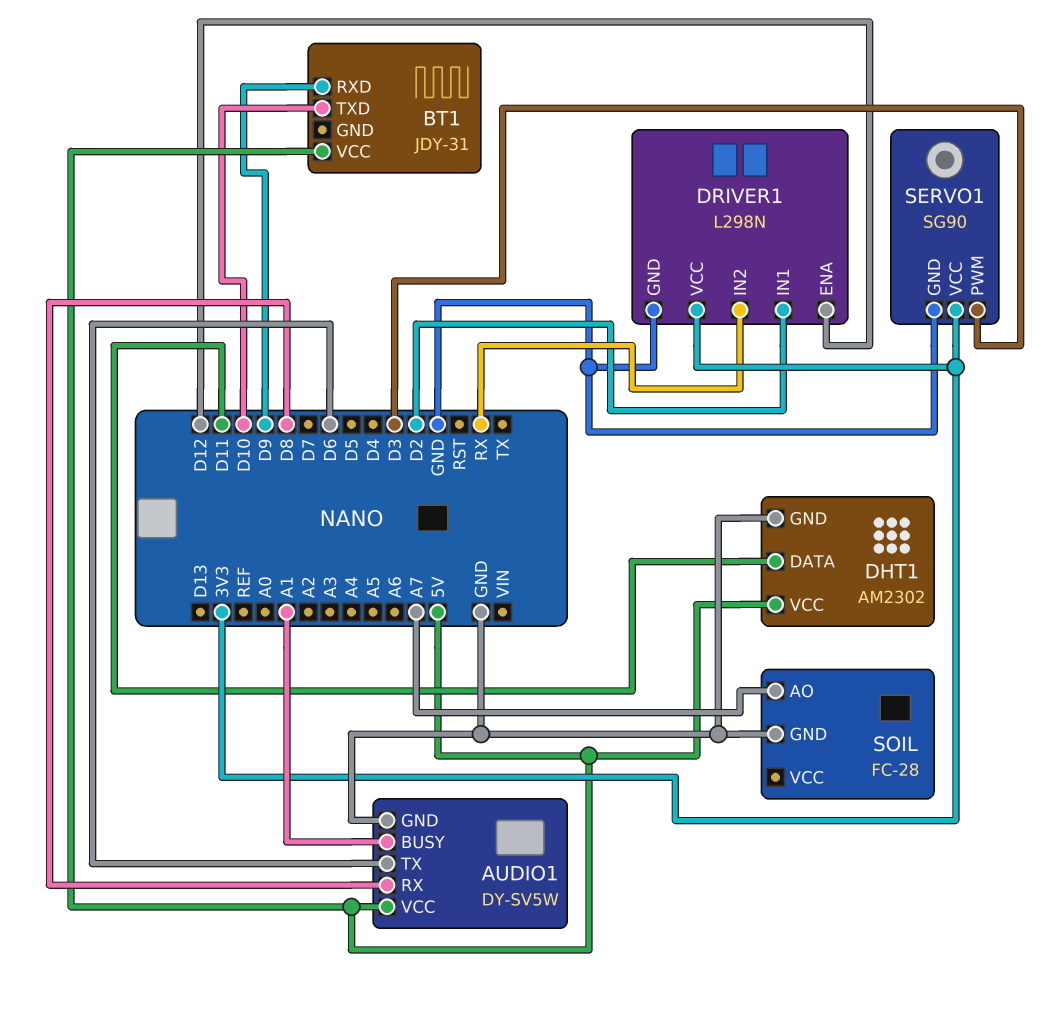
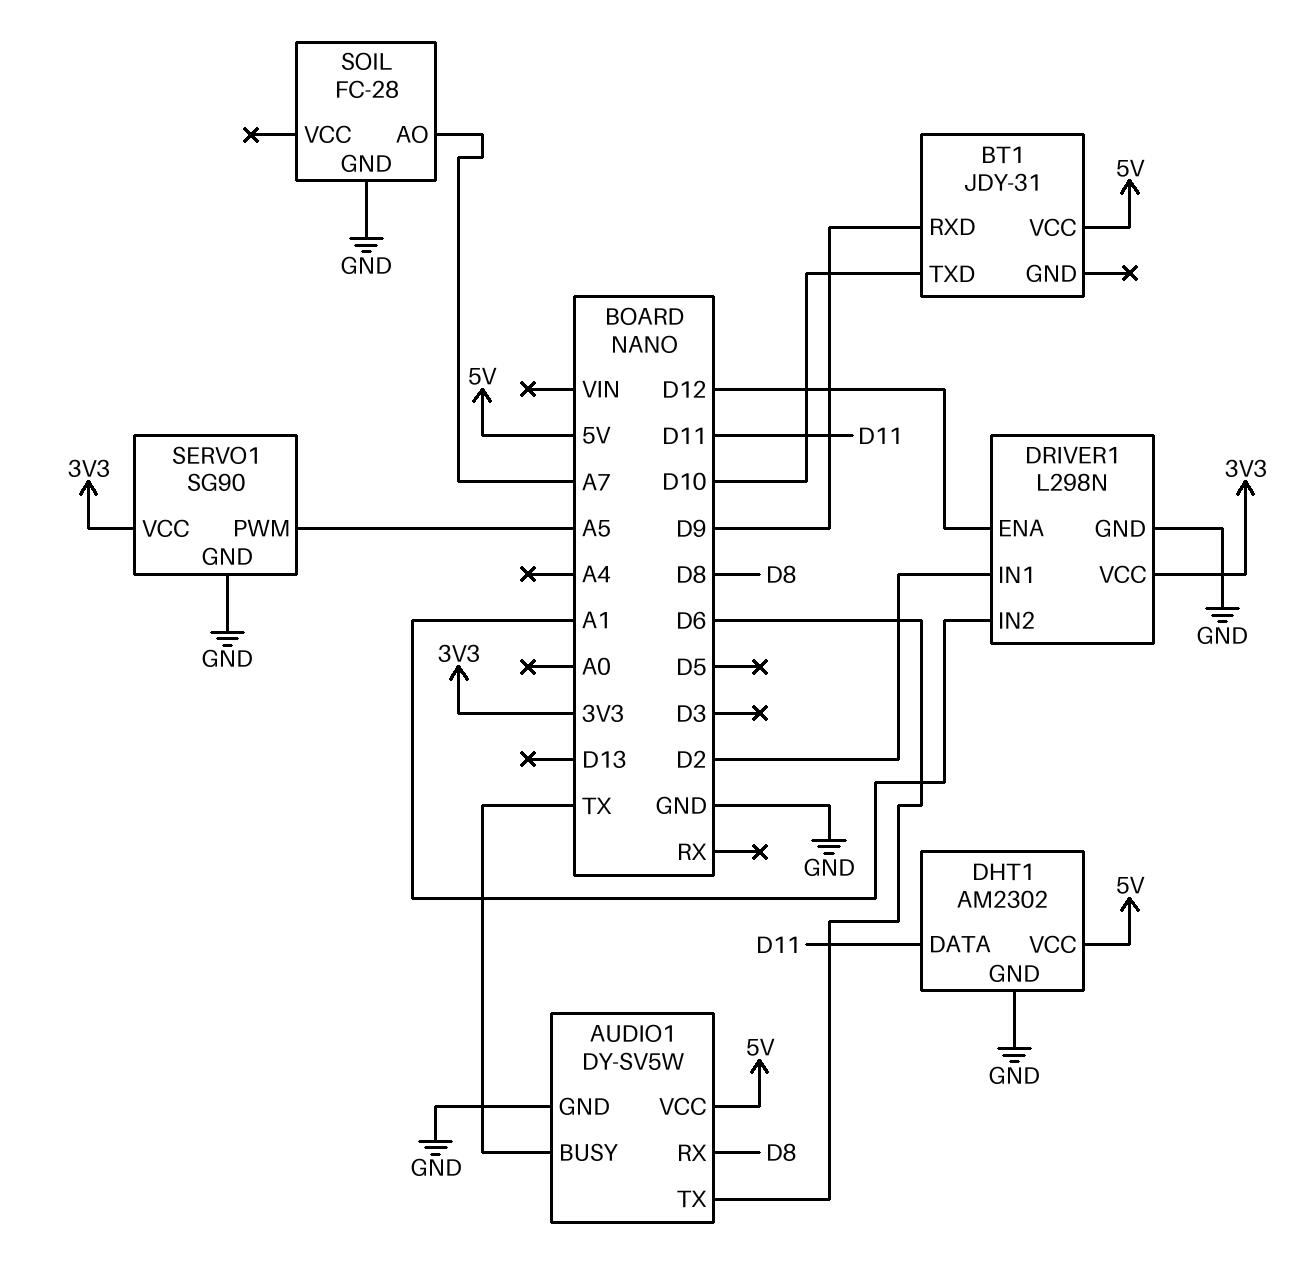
AUDIO1 pin BUSY: A1 -> TX
DRIVER1 pin IN2: RX -> A1
SERVO1 pin PWM: D3 -> A5

